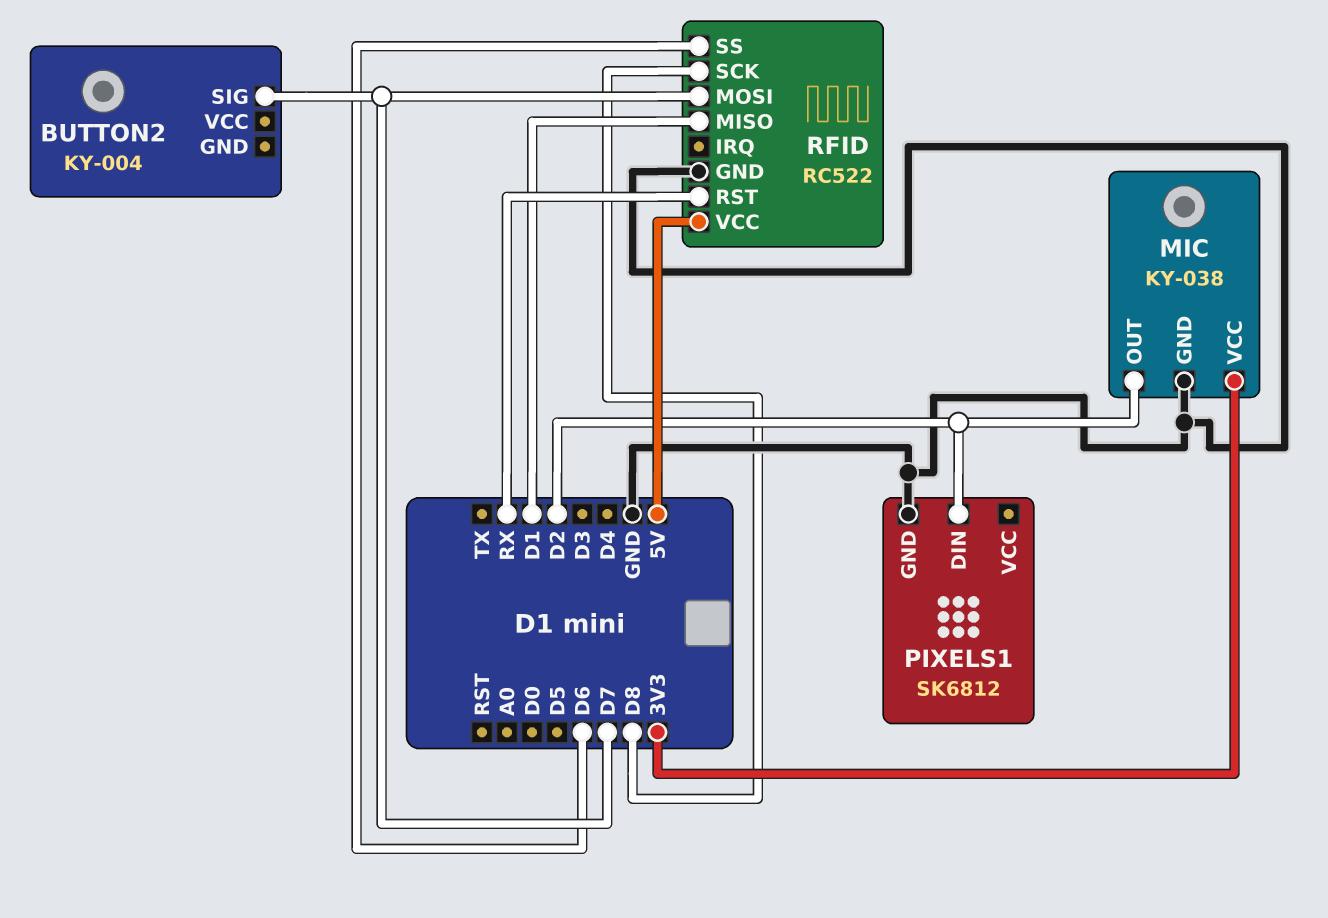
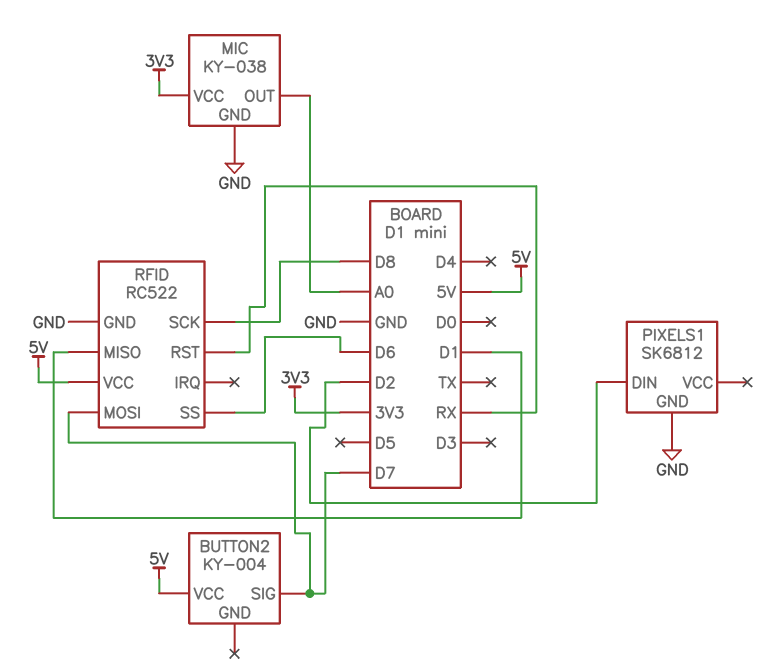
BUTTON2 pin VCC: none -> 5V
MIC pin OUT: D2 -> A0

